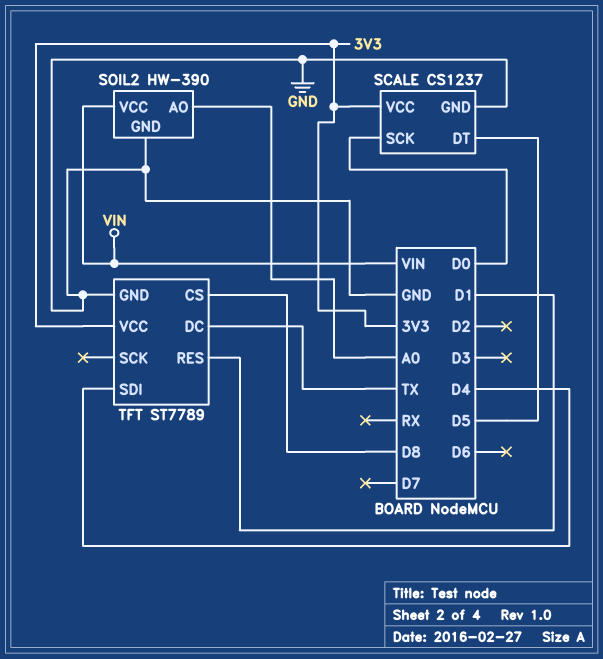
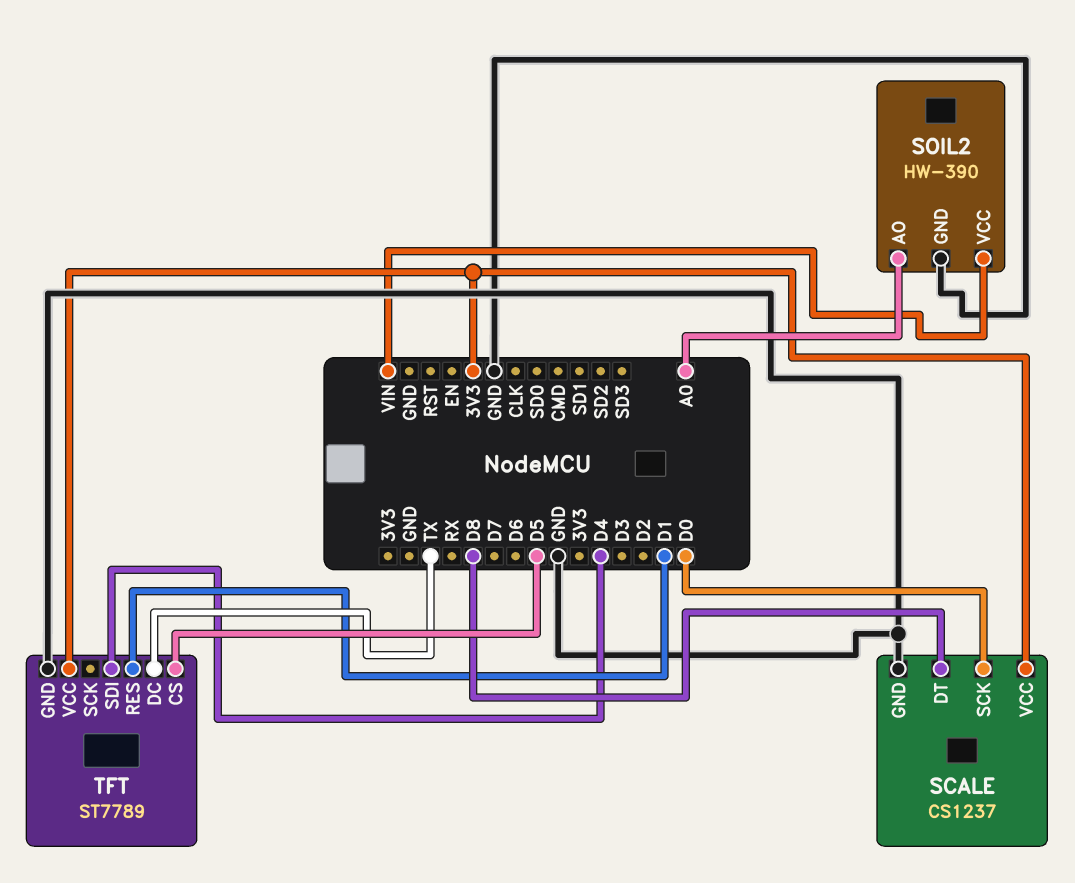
SCALE pin DT: D5 -> D8
TFT pin CS: D8 -> D5

